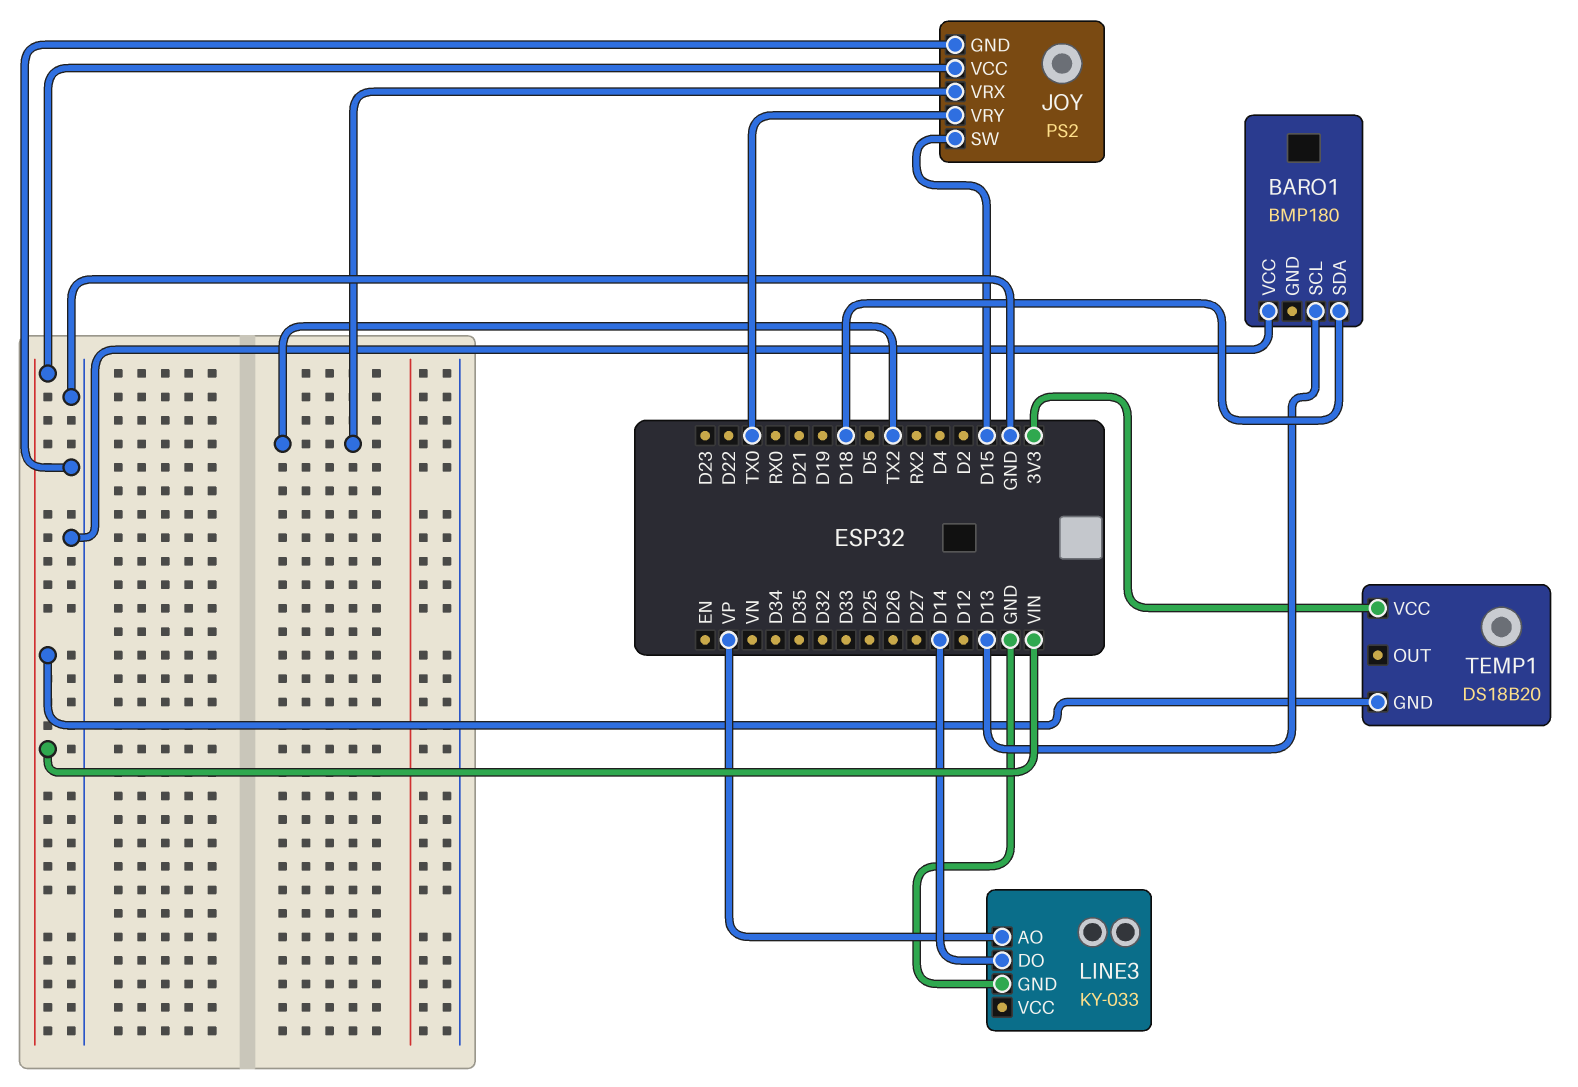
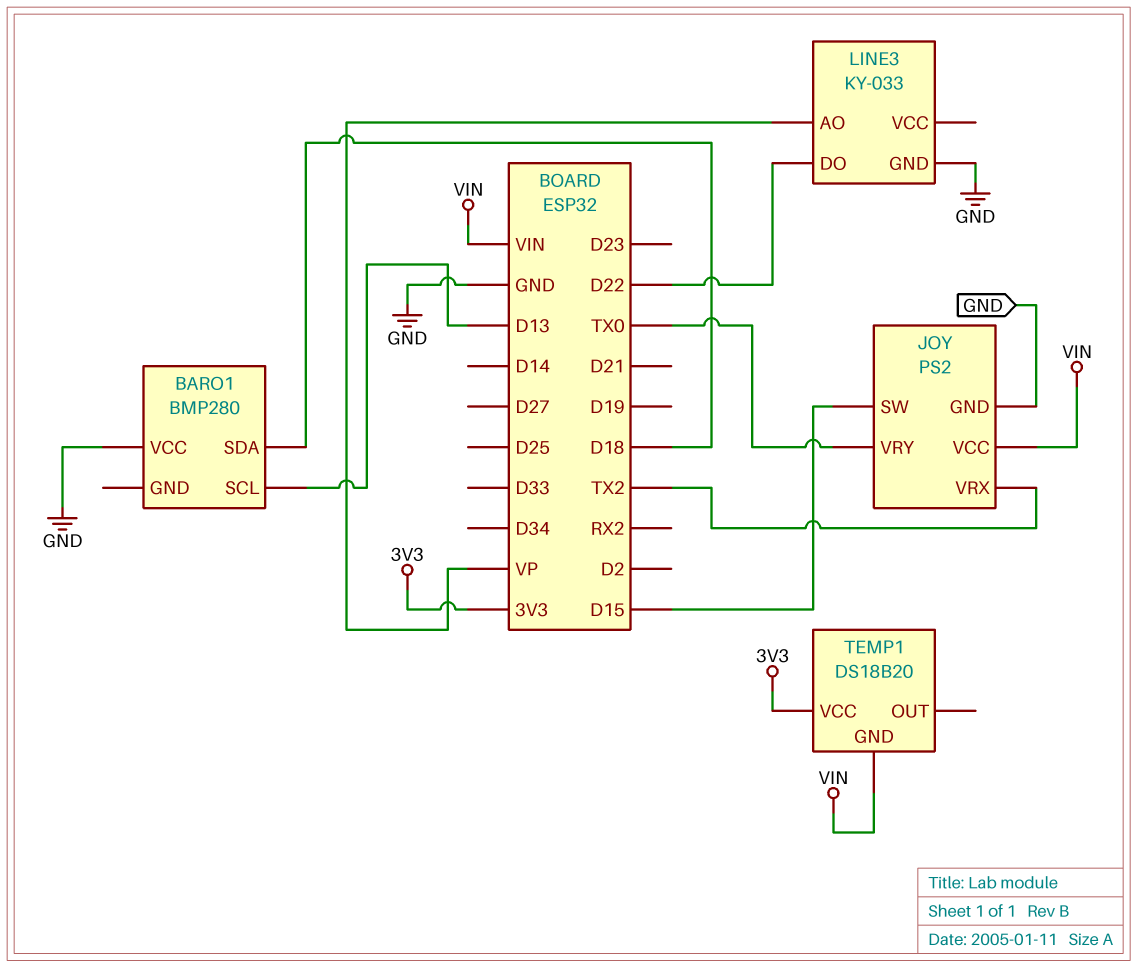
BARO1: BMP180 -> BMP280
LINE3 pin DO: D14 -> D22

